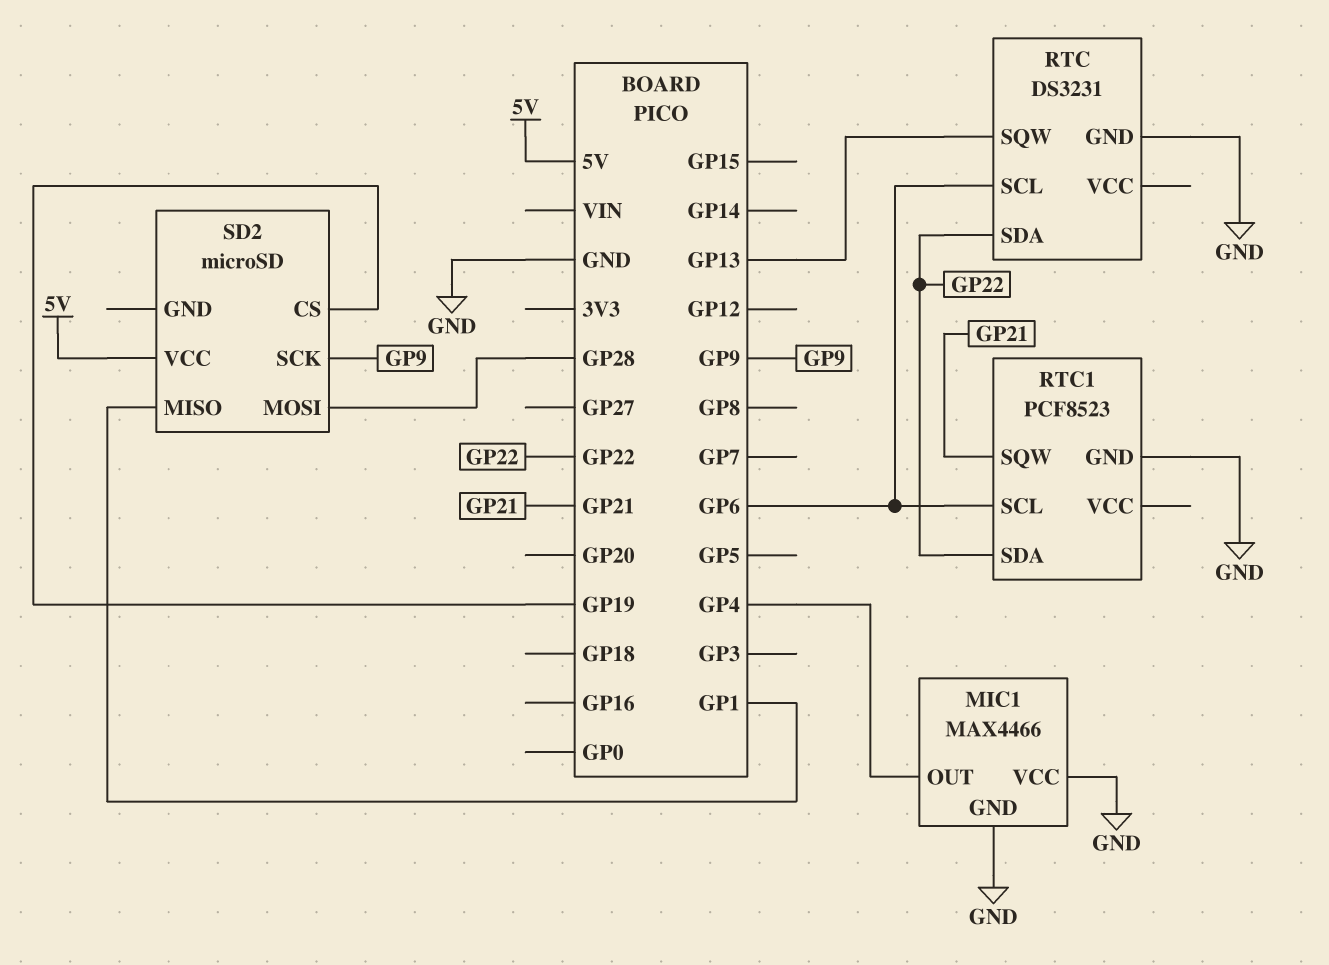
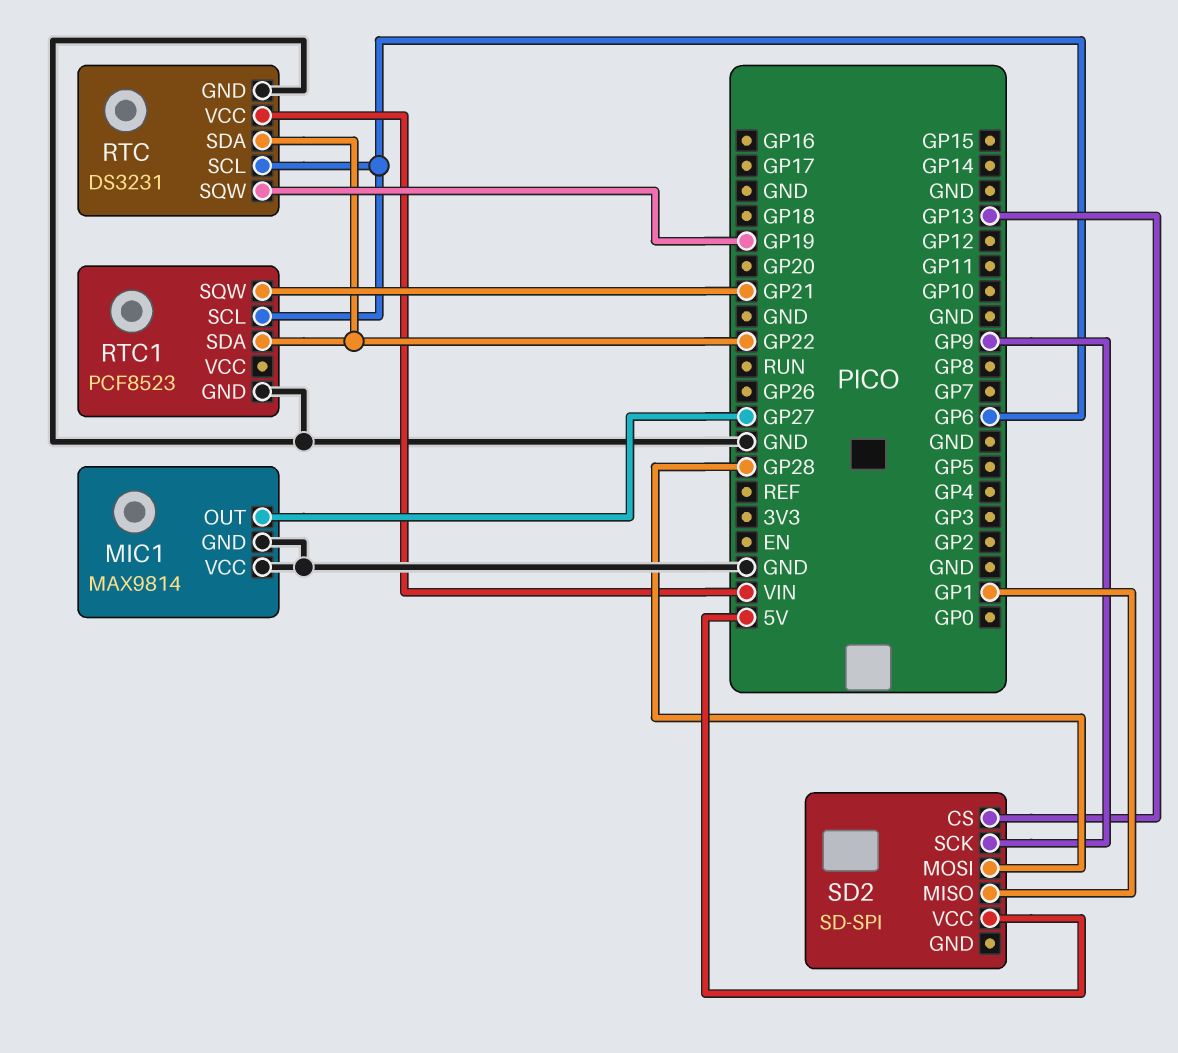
MIC1: MAX4466 -> MAX9814
MIC1 pin OUT: GP4 -> GP27
RTC pin SQW: GP13 -> GP19
RTC pin VCC: none -> VIN
SD2: microSD -> SD-SPI
SD2 pin CS: GP19 -> GP13

